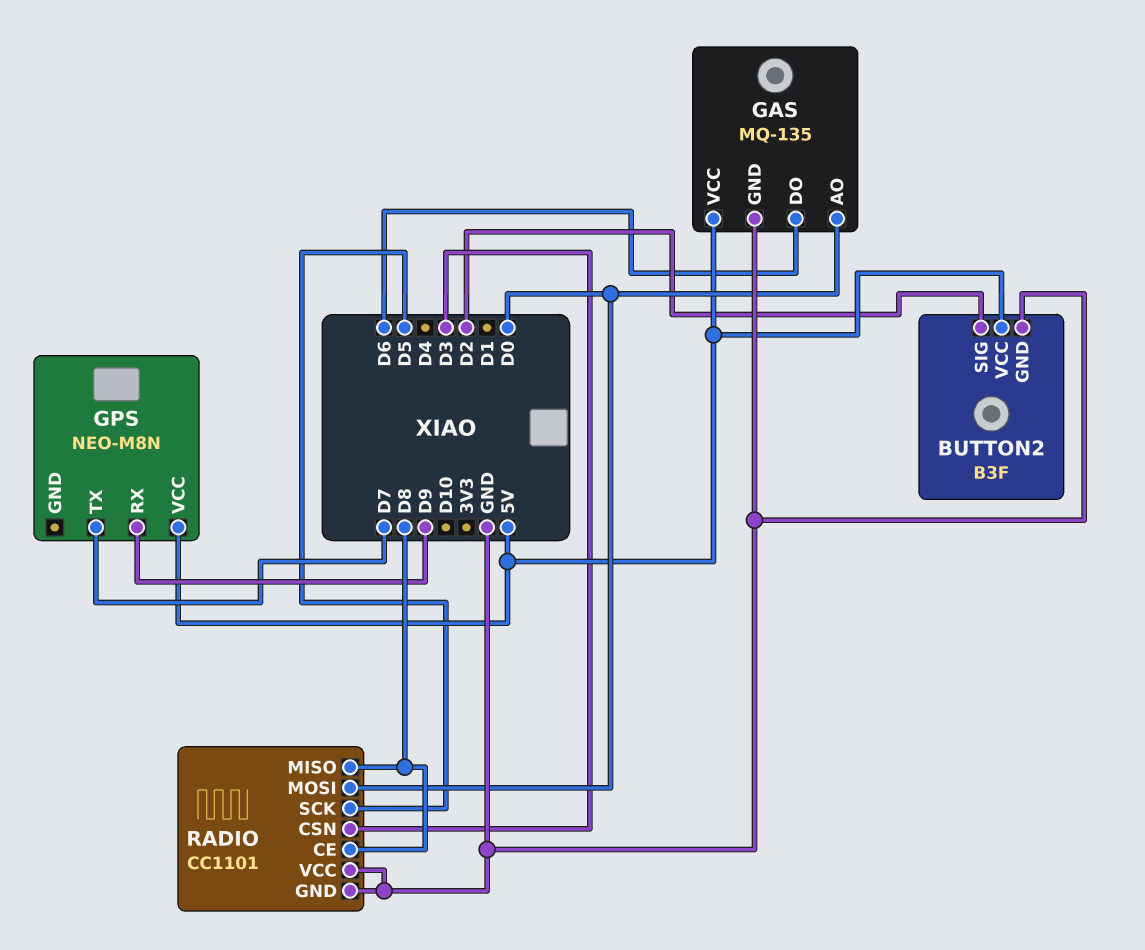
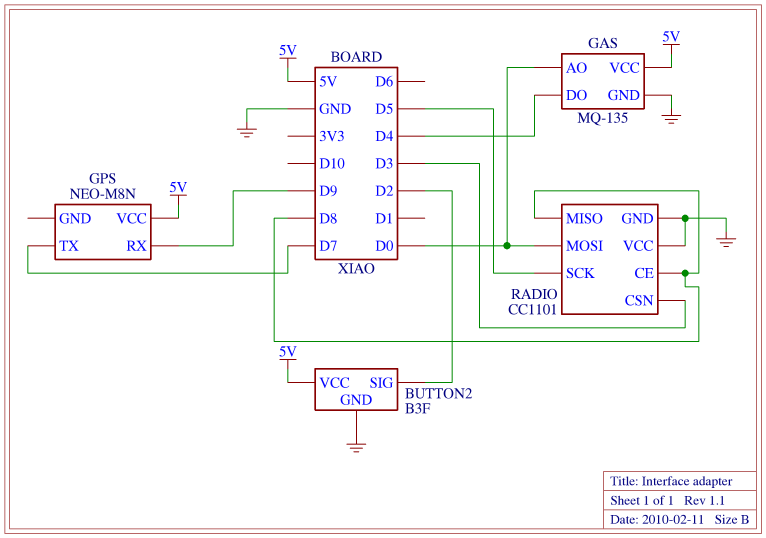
GAS pin DO: D6 -> D4

